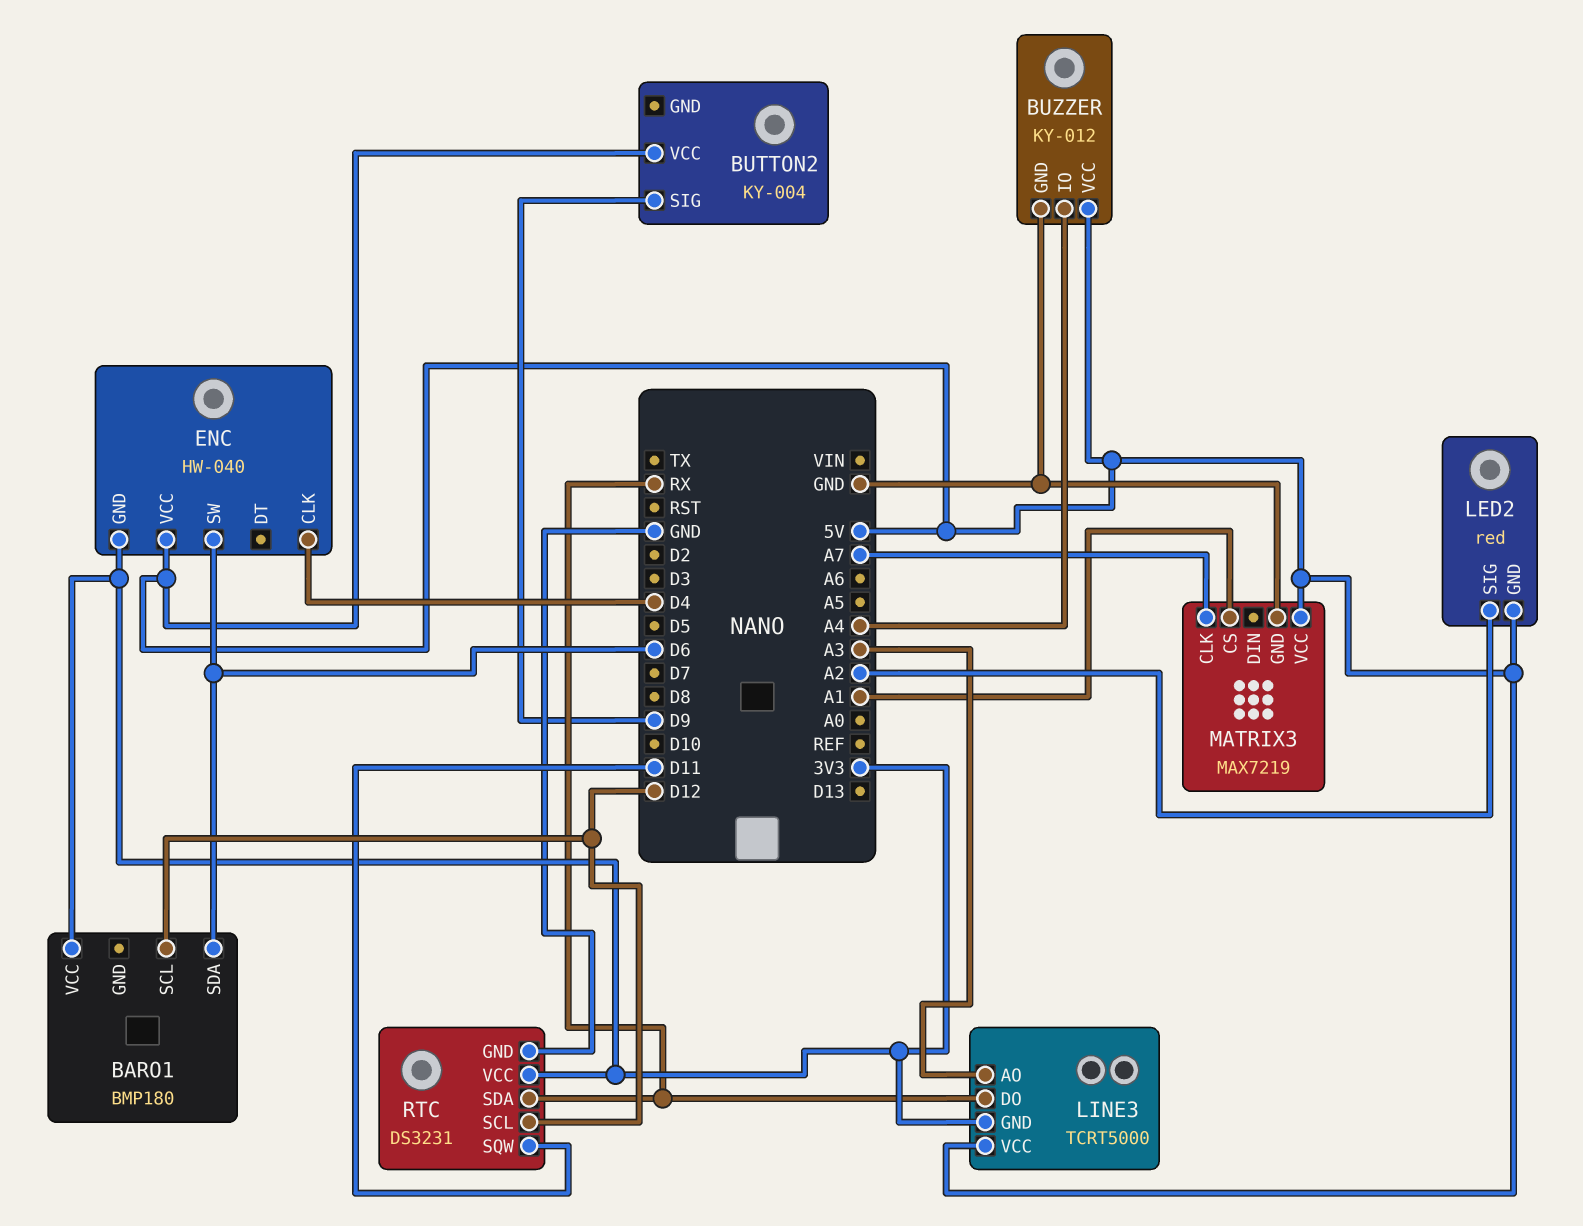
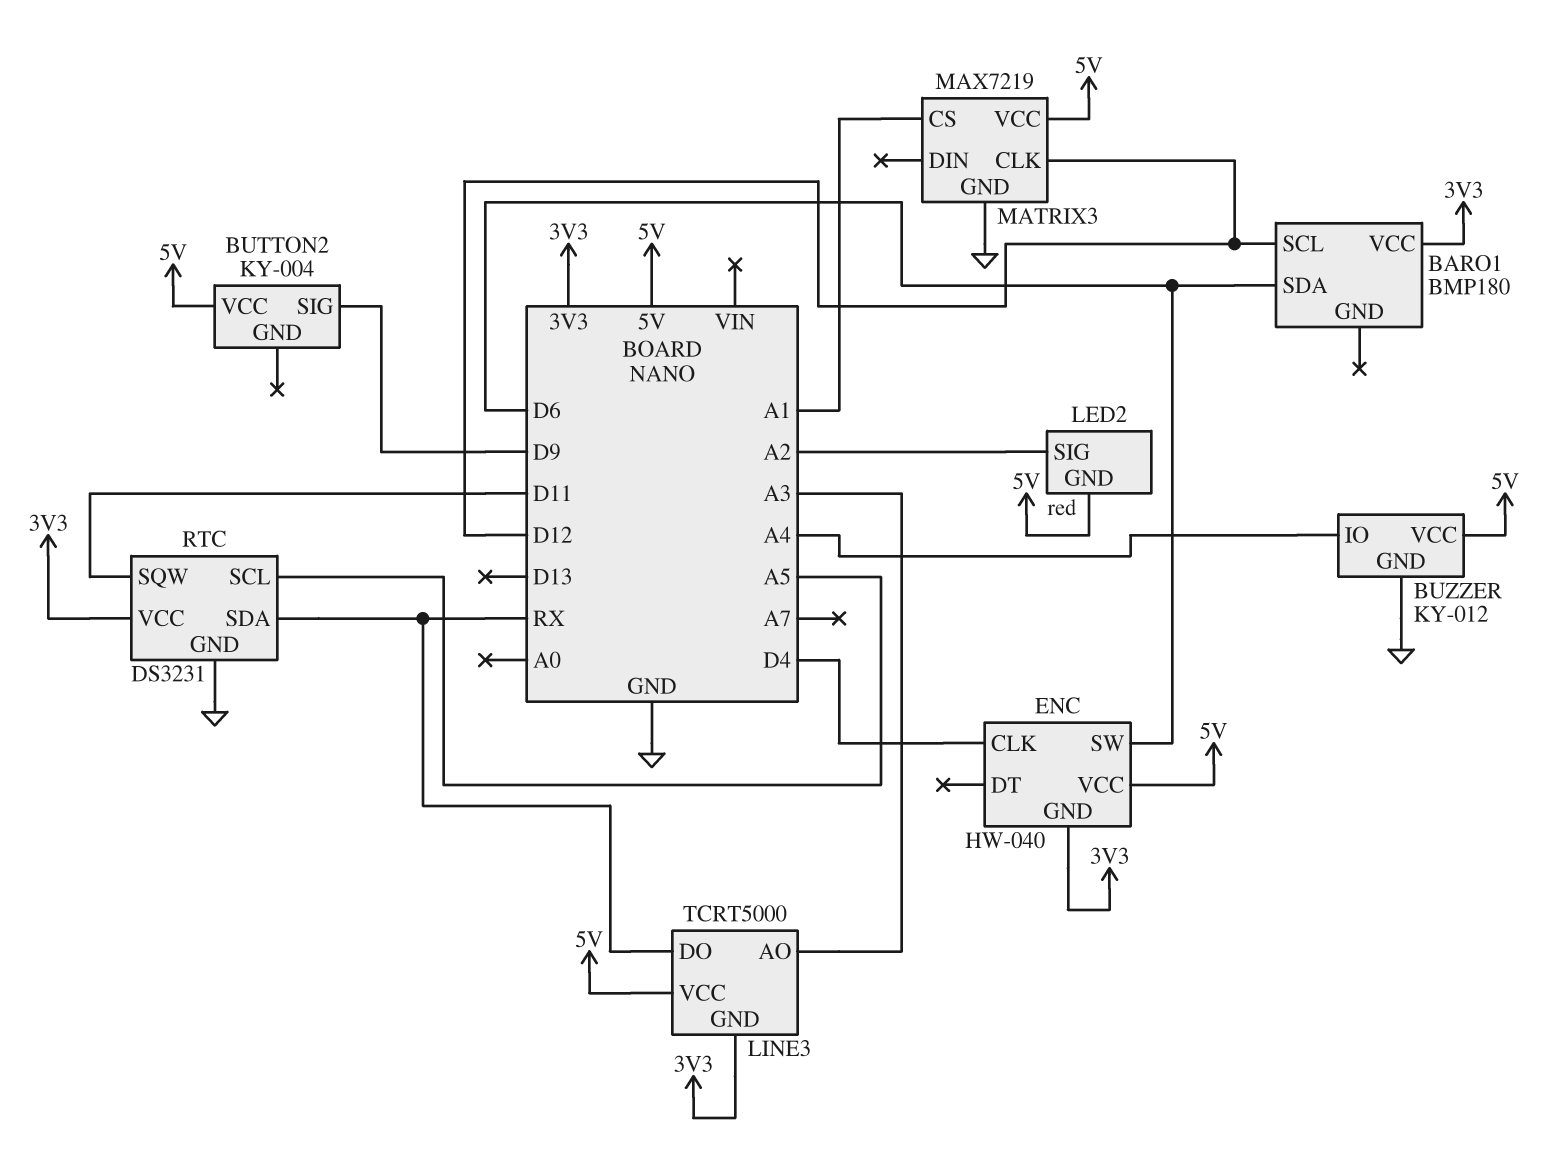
MATRIX3 pin CLK: A7 -> D12
RTC pin SCL: D12 -> A5

